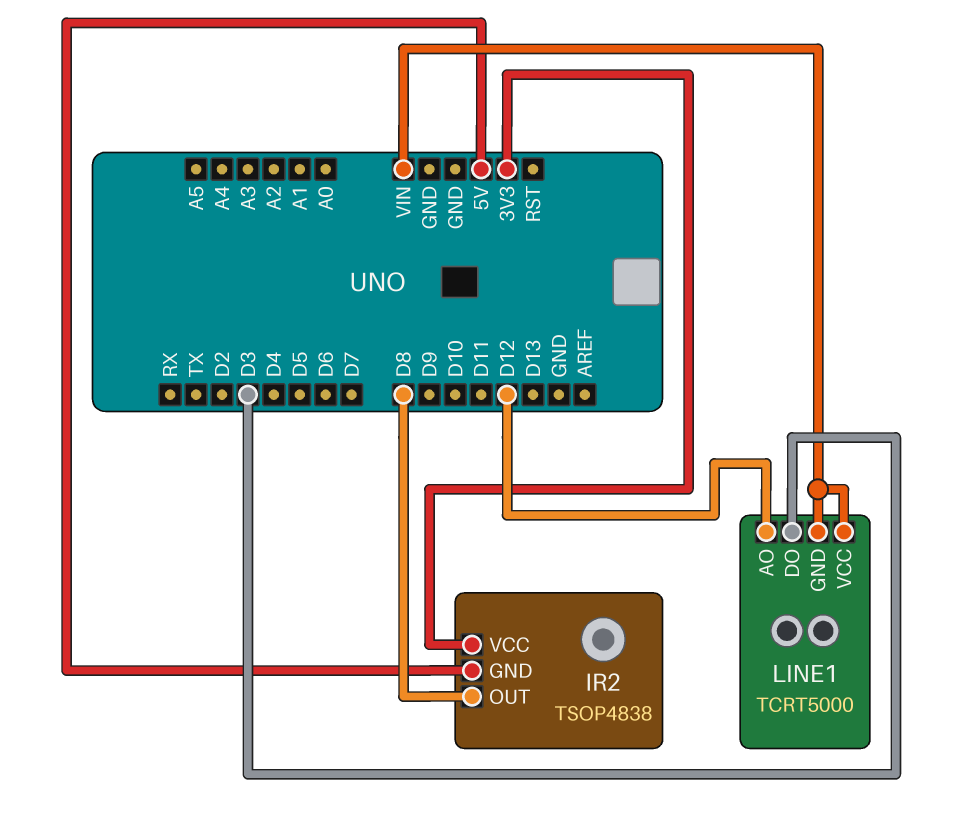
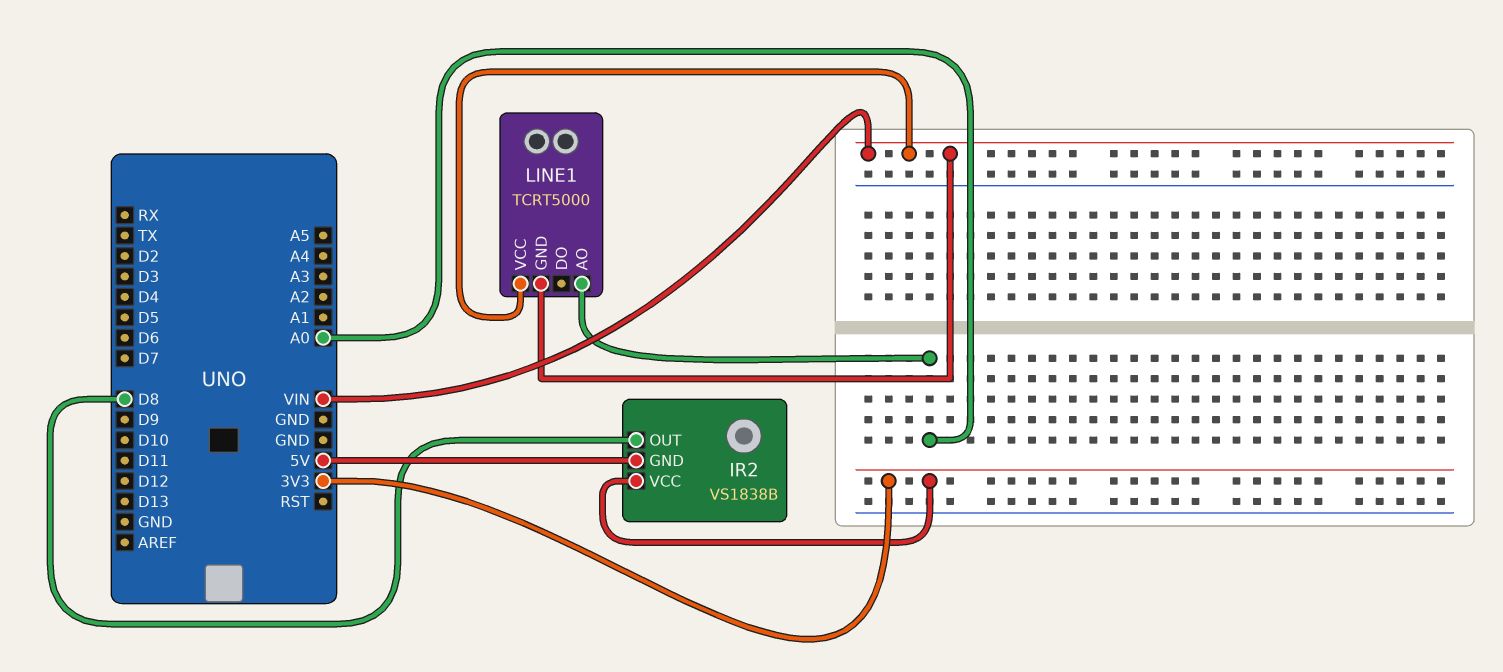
IR2: TSOP4838 -> VS1838B
LINE1 pin AO: D12 -> A0
LINE1 pin DO: D3 -> none

